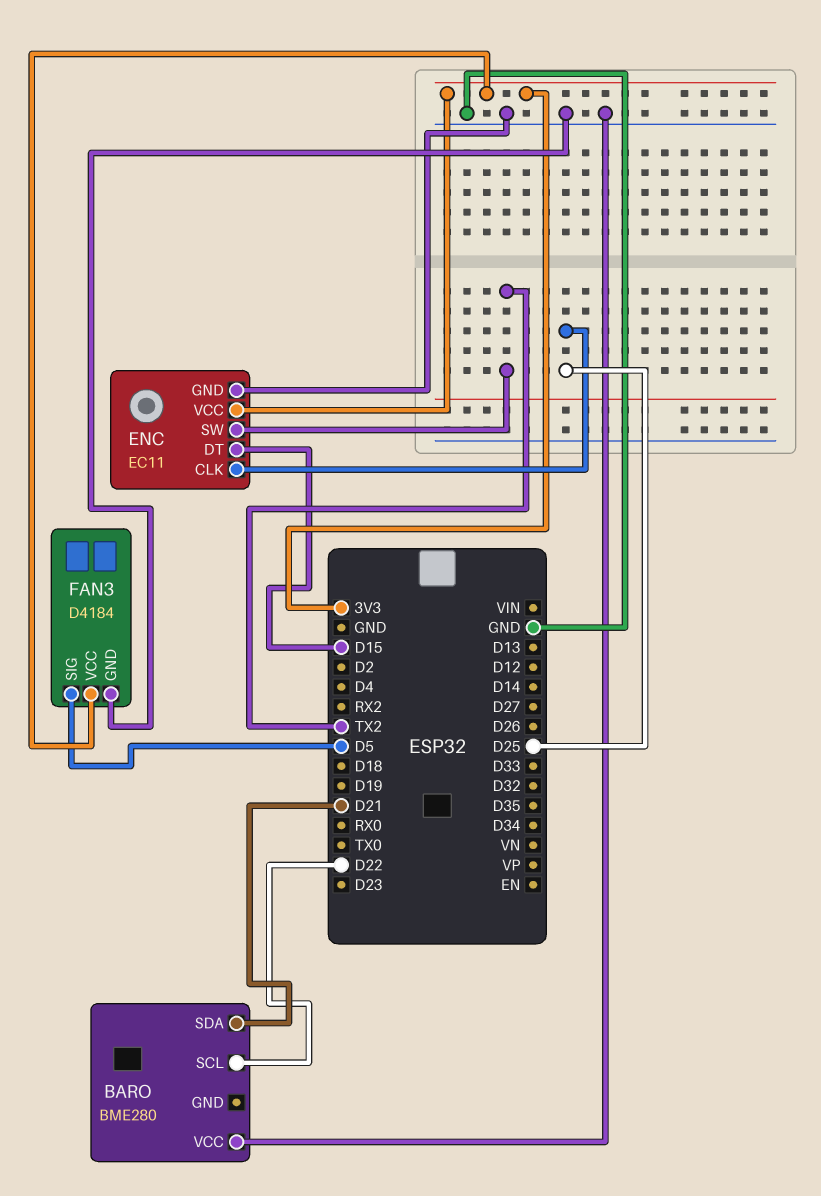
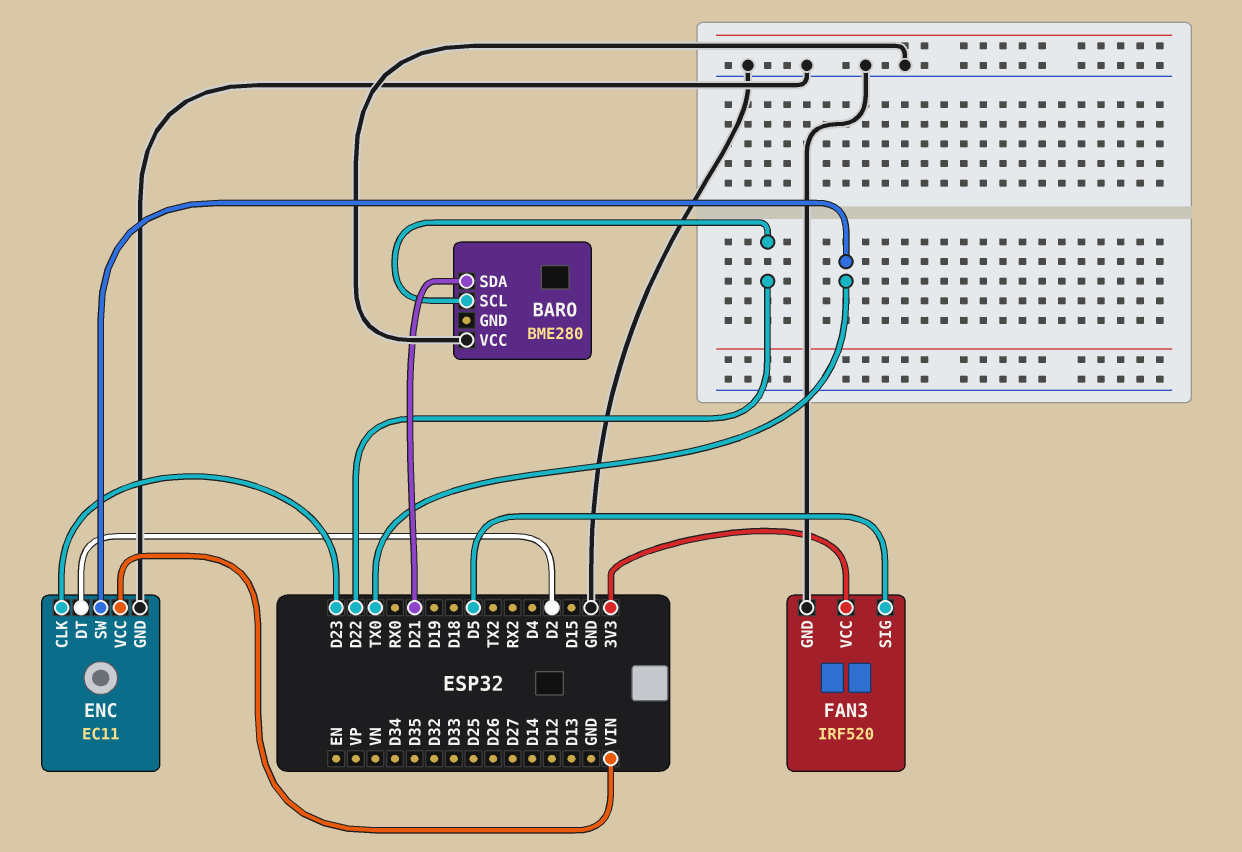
ENC pin CLK: D25 -> D23
ENC pin DT: D15 -> D2
ENC pin SW: TX2 -> TX0
ENC pin VCC: 3V3 -> VIN
FAN3: D4184 -> IRF520

